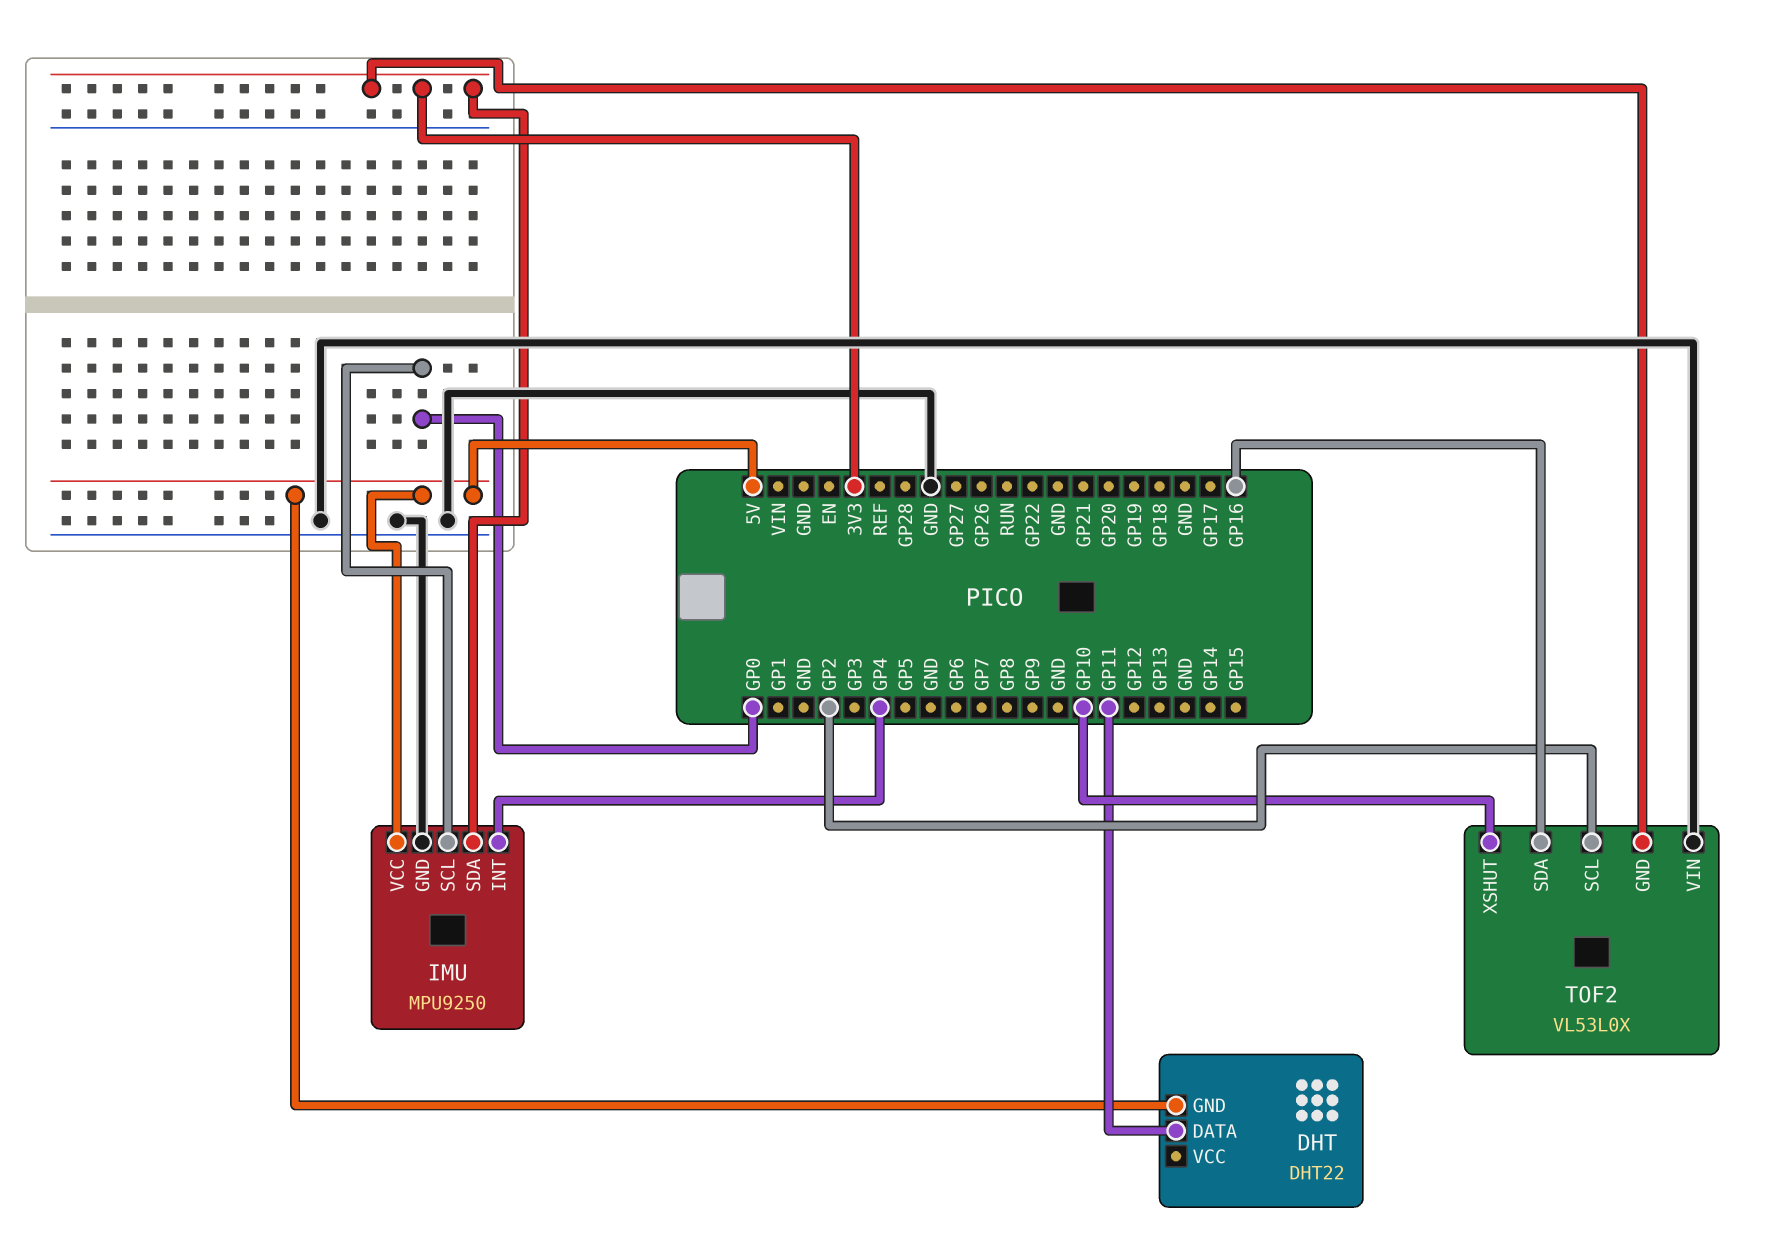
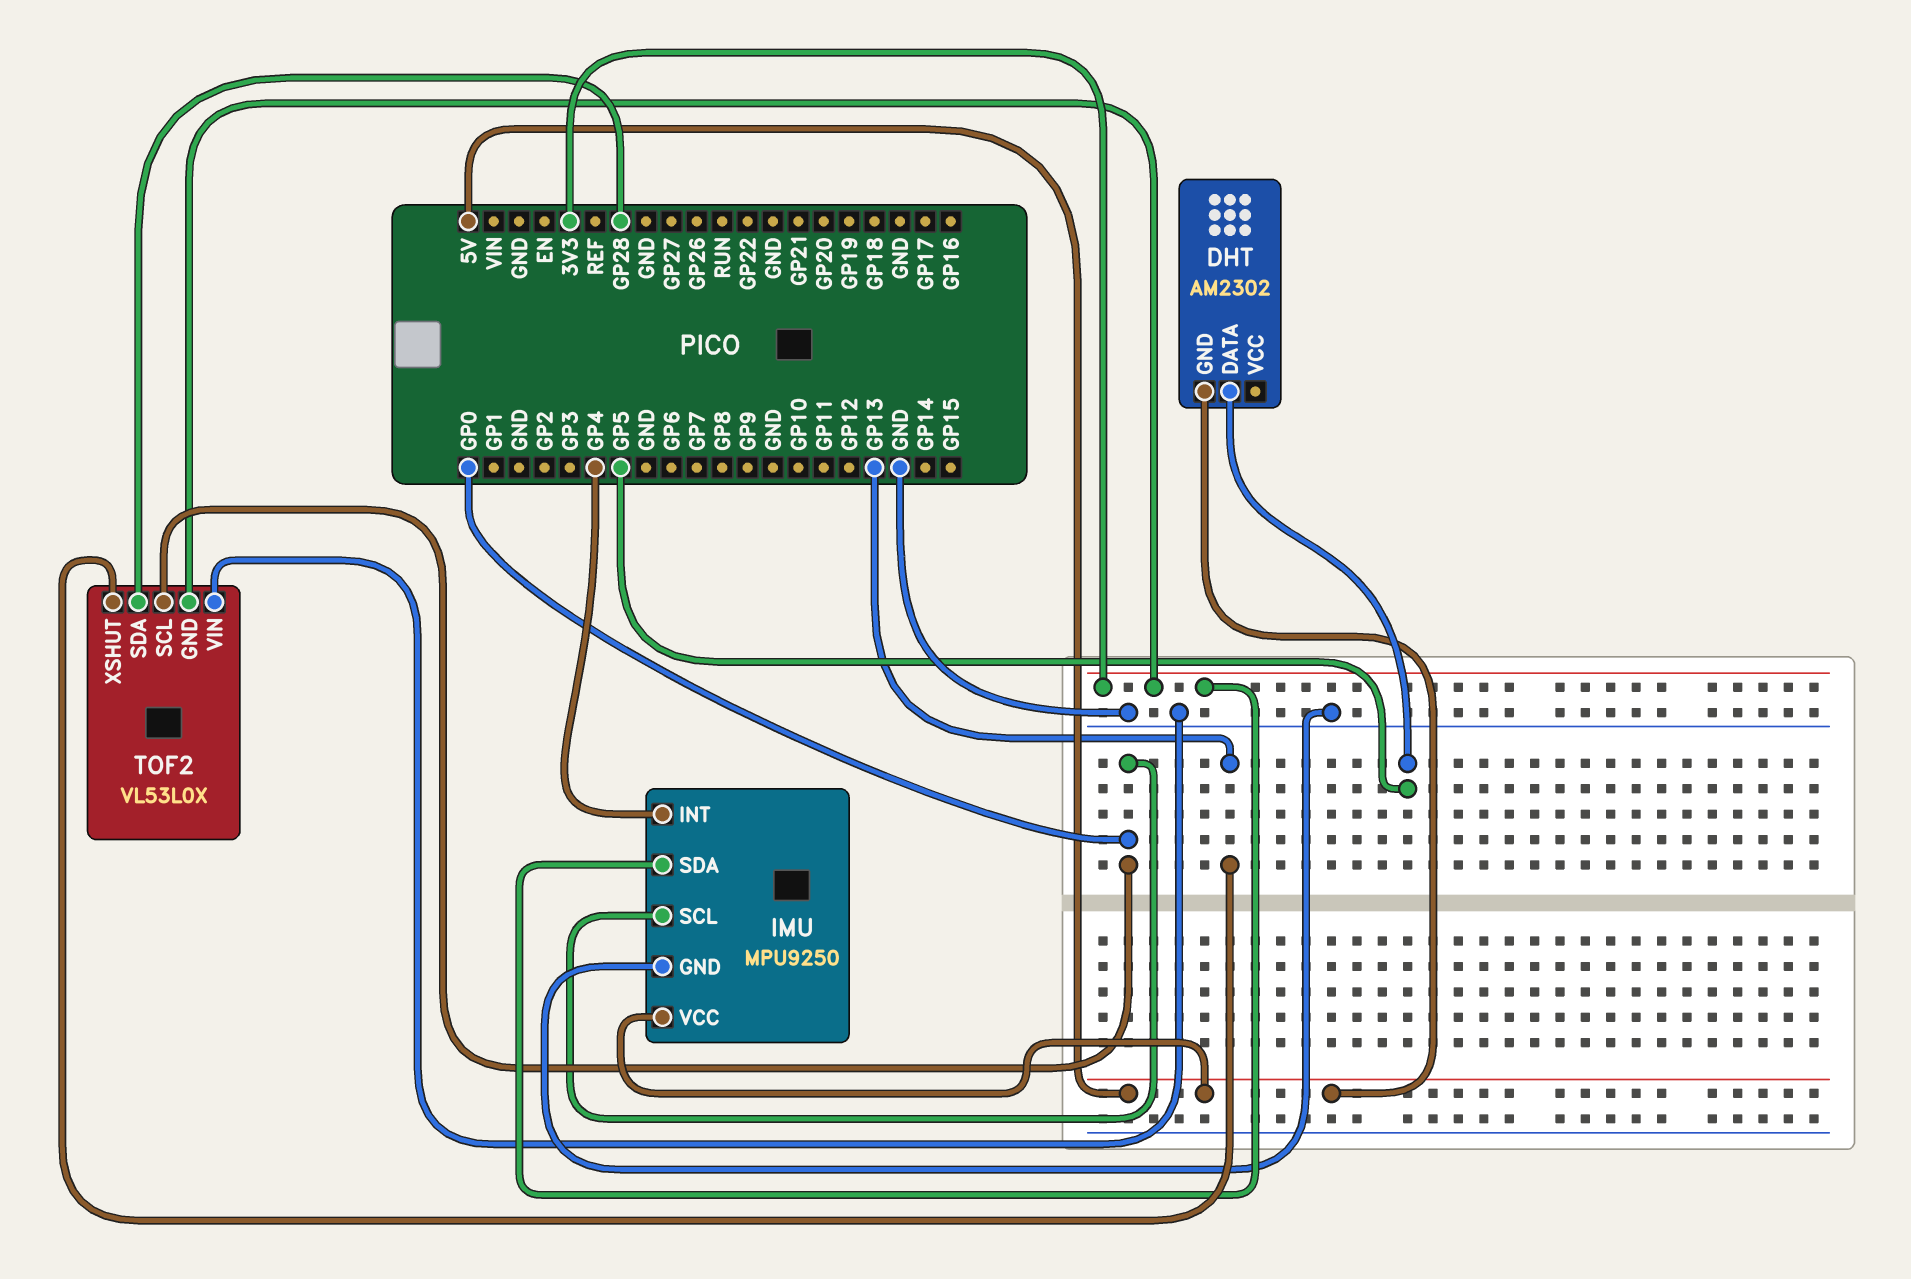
DHT: DHT22 -> AM2302
DHT pin DATA: GP11 -> GP5
TOF2 pin SCL: GP2 -> GP0
TOF2 pin SDA: GP16 -> GP28
TOF2 pin XSHUT: GP10 -> GP13

